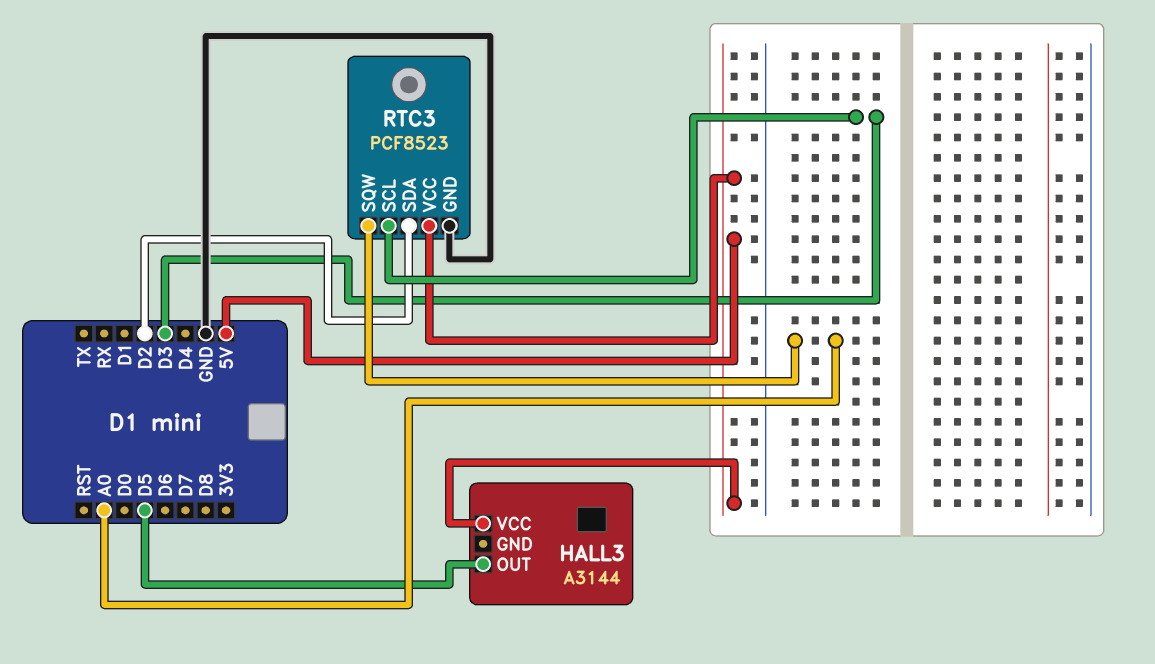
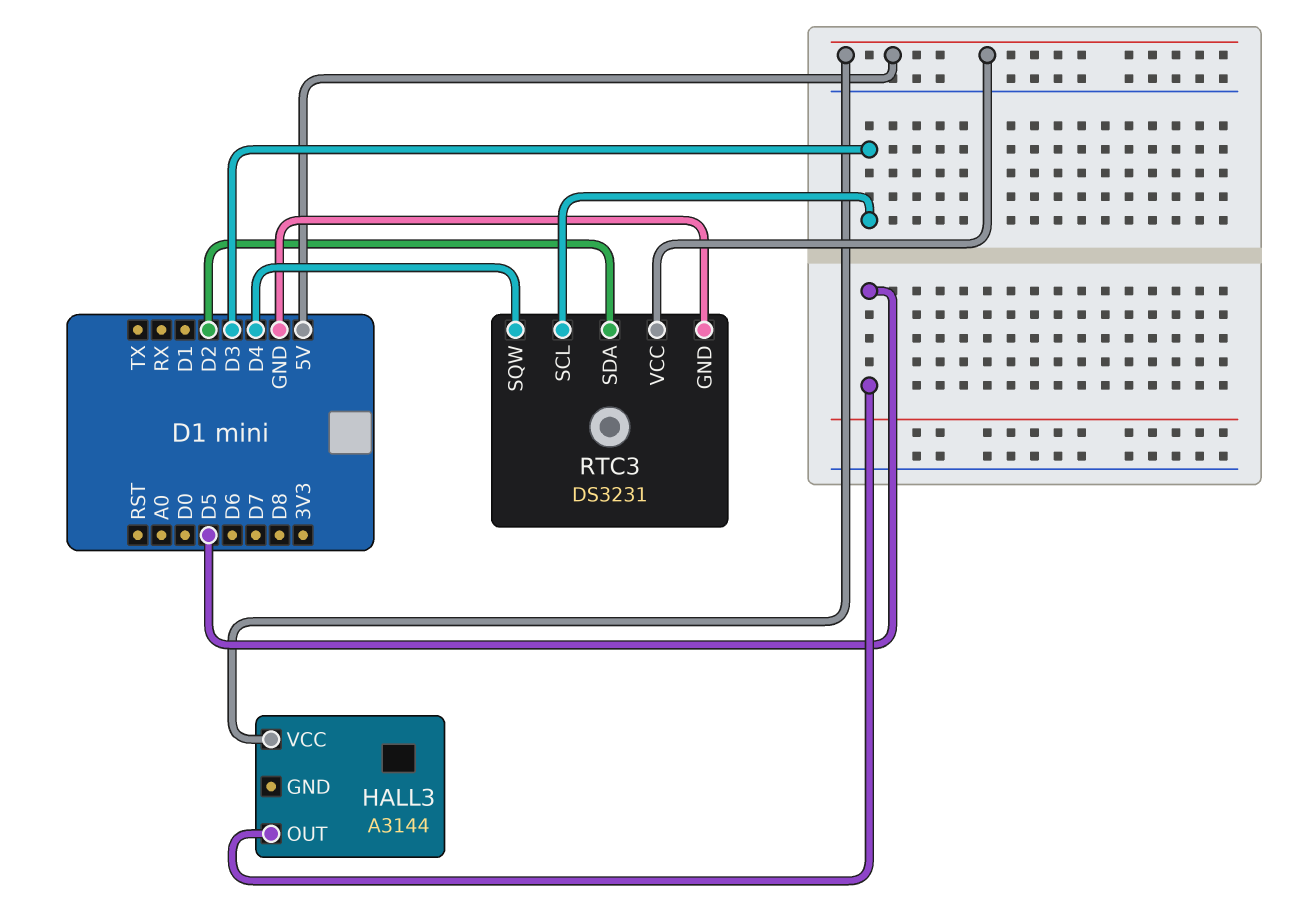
RTC3: PCF8523 -> DS3231
RTC3 pin SQW: A0 -> D4

